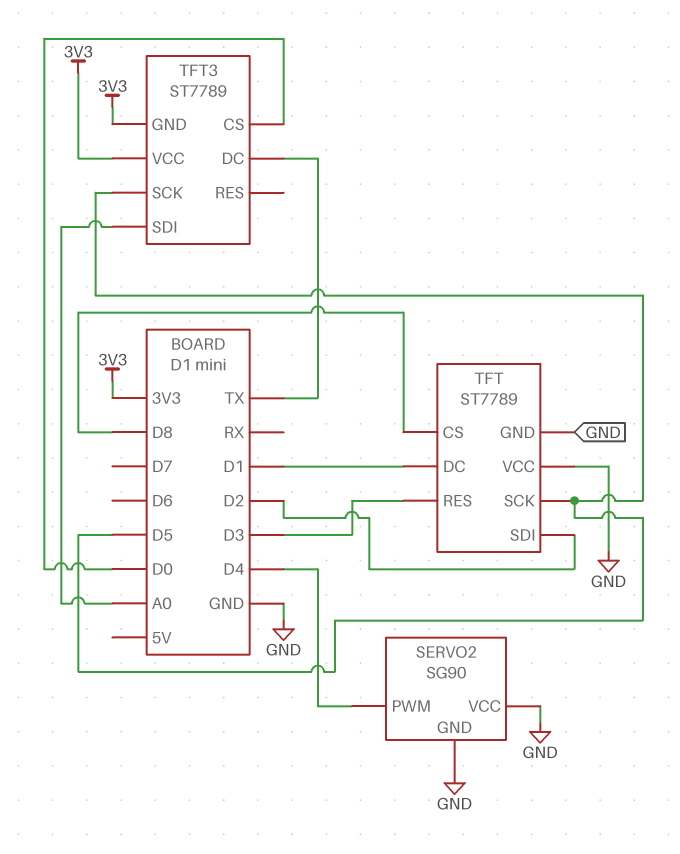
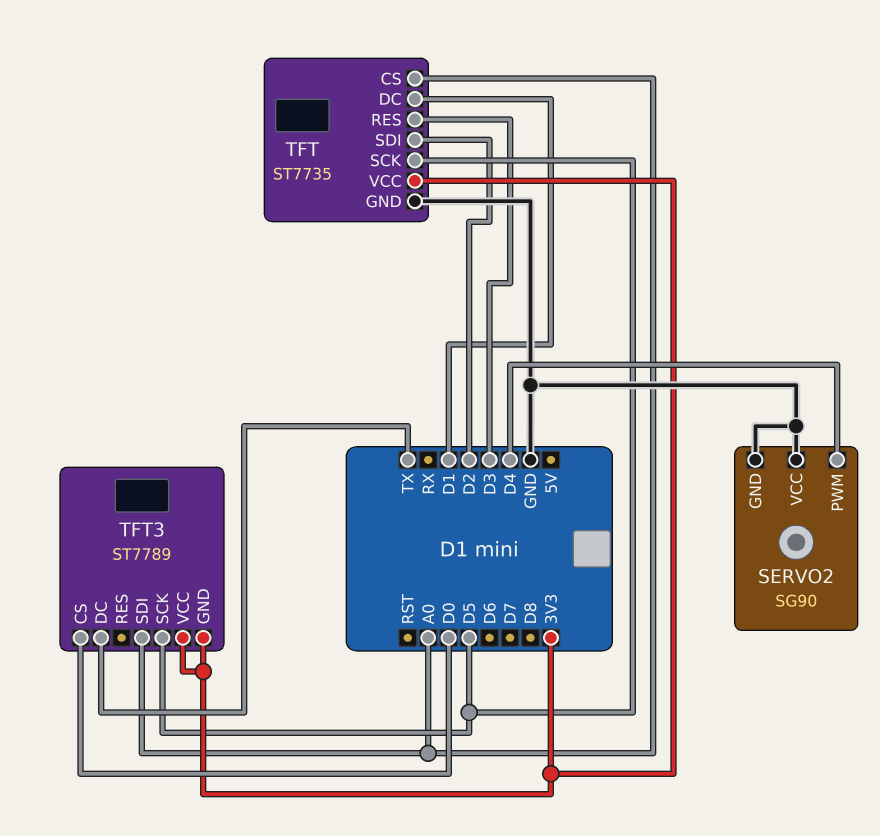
TFT: ST7789 -> ST7735
TFT pin CS: D8 -> A0
TFT pin VCC: GND -> 3V3

